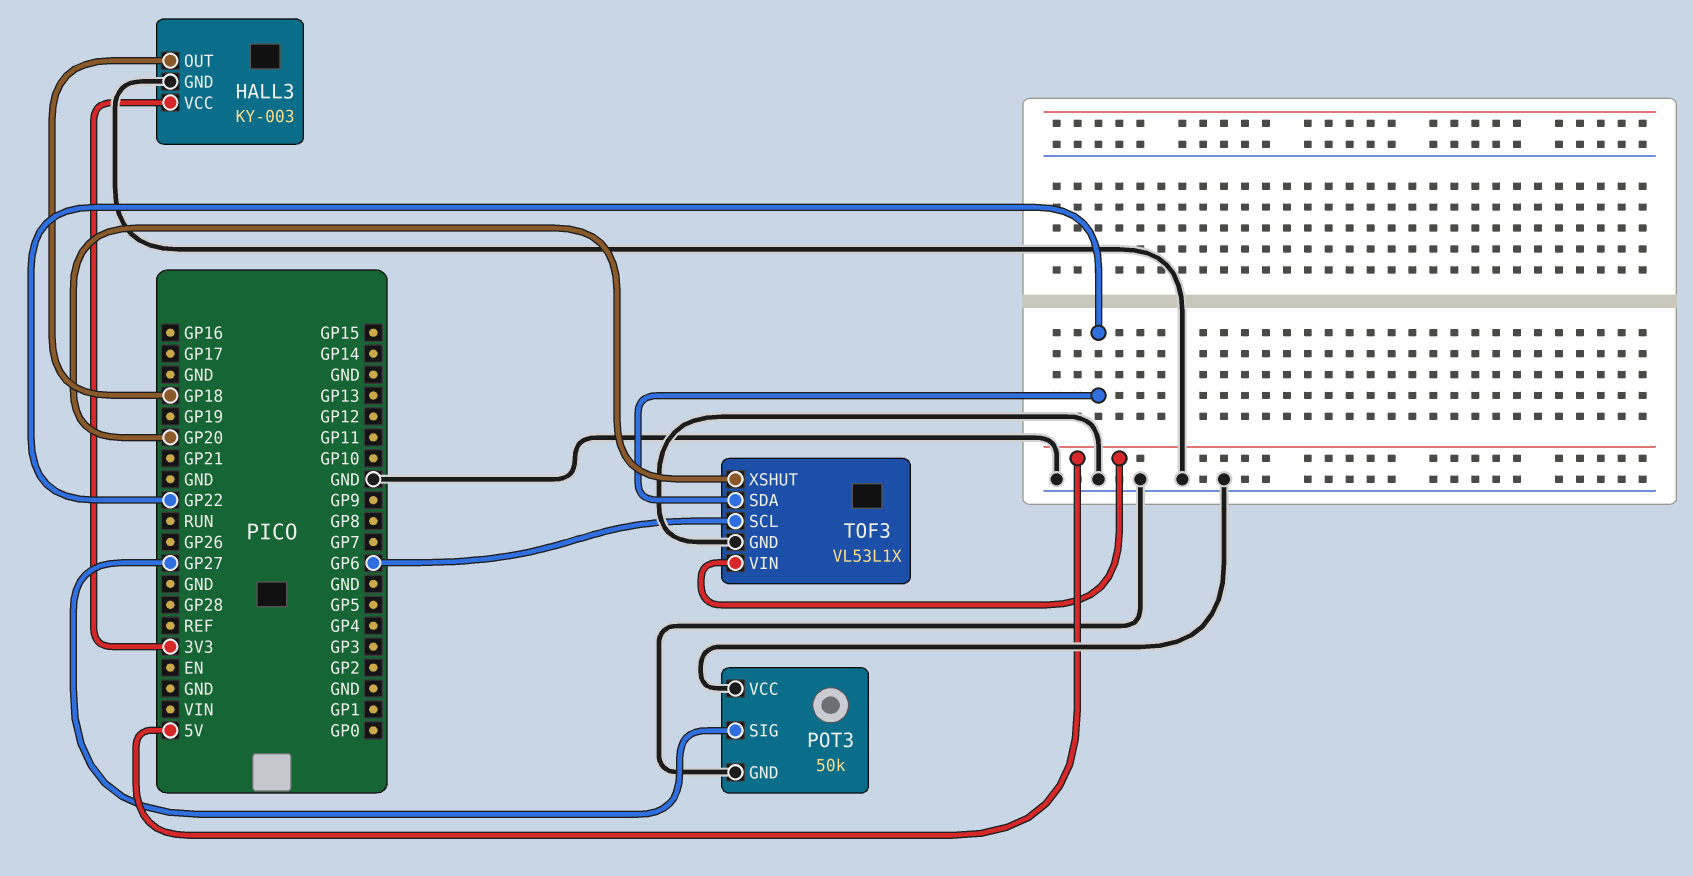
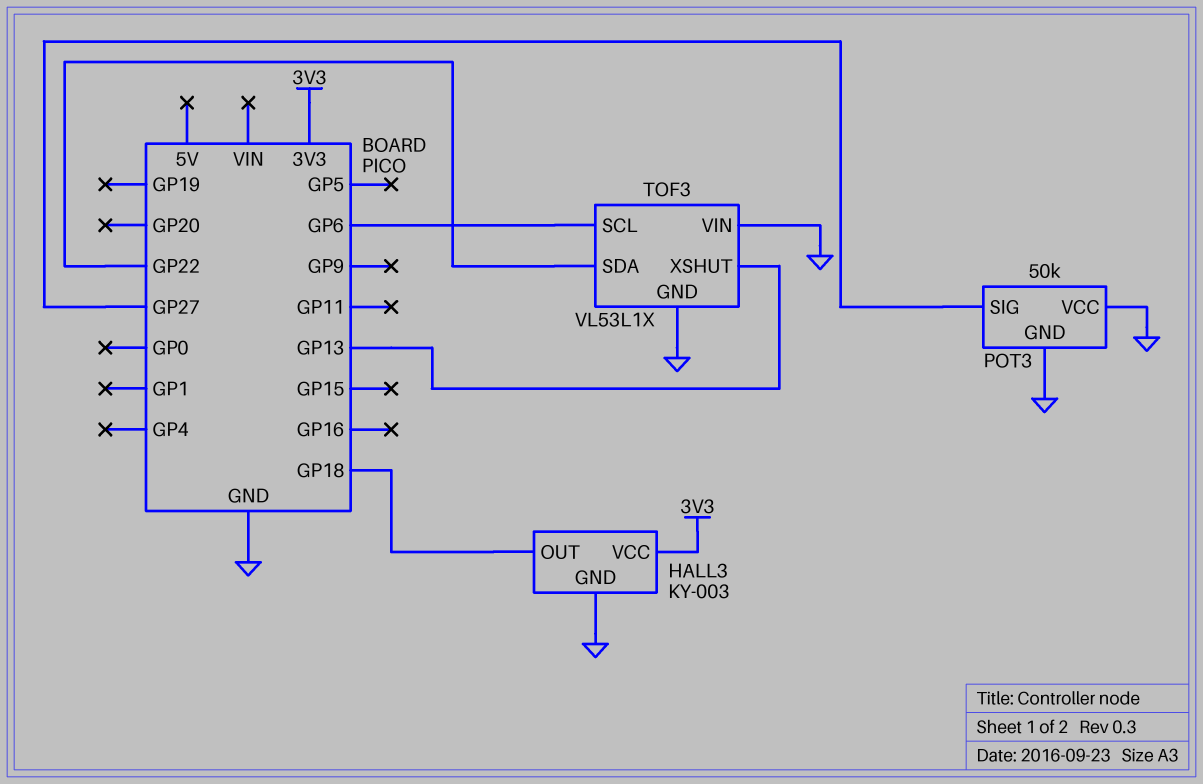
TOF3 pin VIN: 5V -> GND
TOF3 pin XSHUT: GP20 -> GP13

